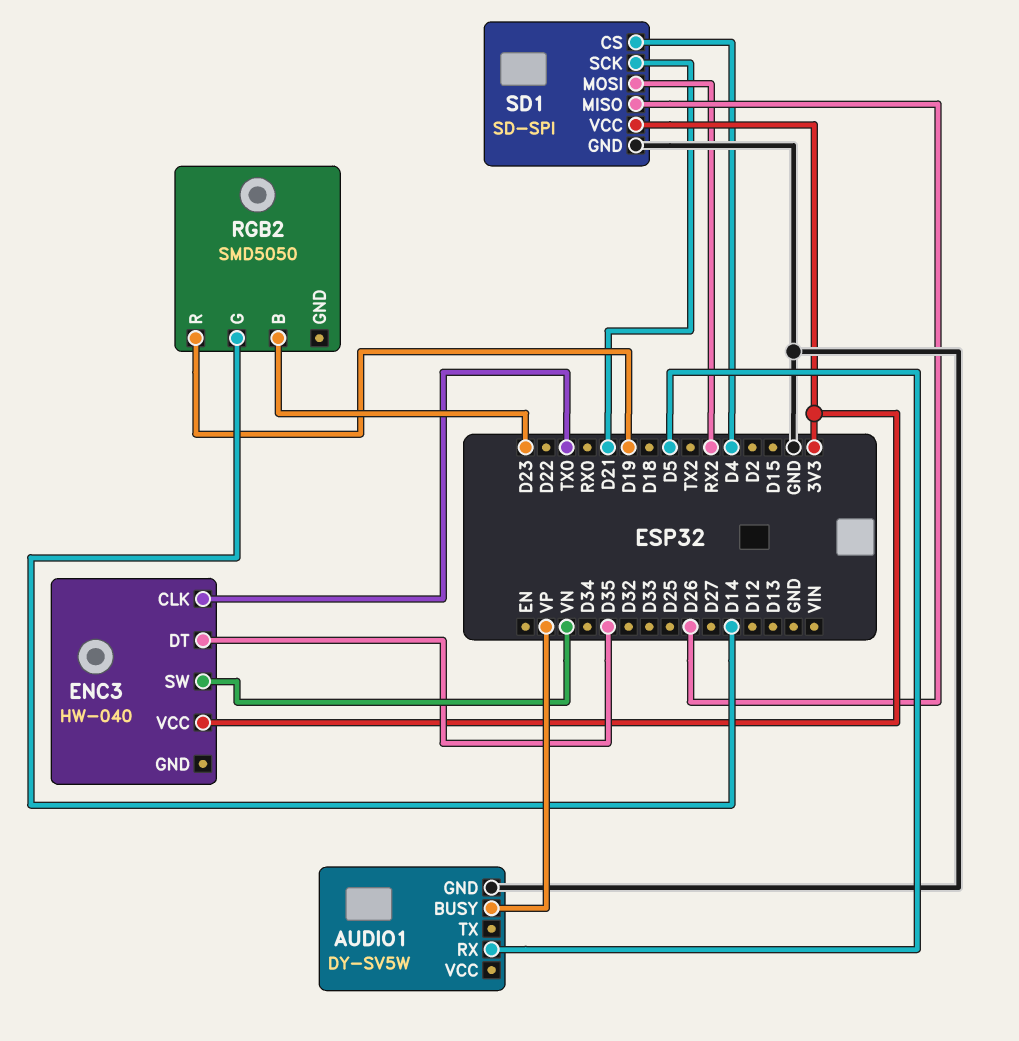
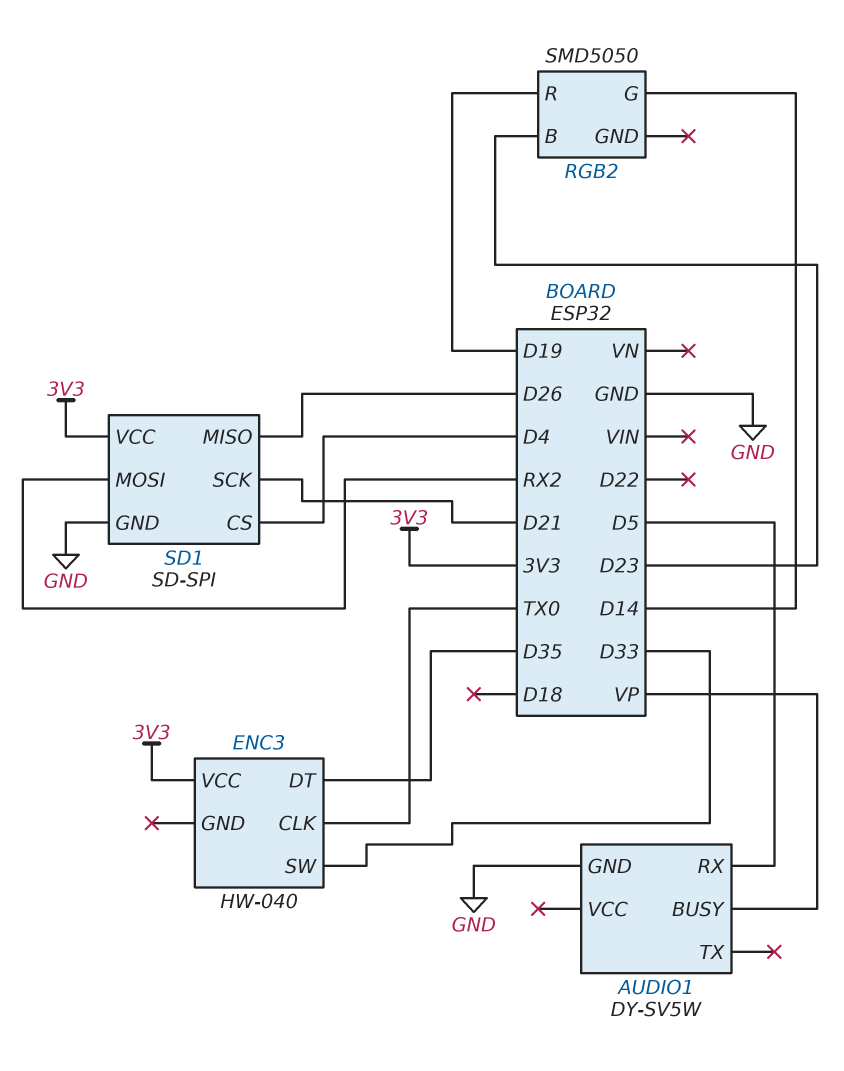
ENC3 pin SW: VN -> D33

